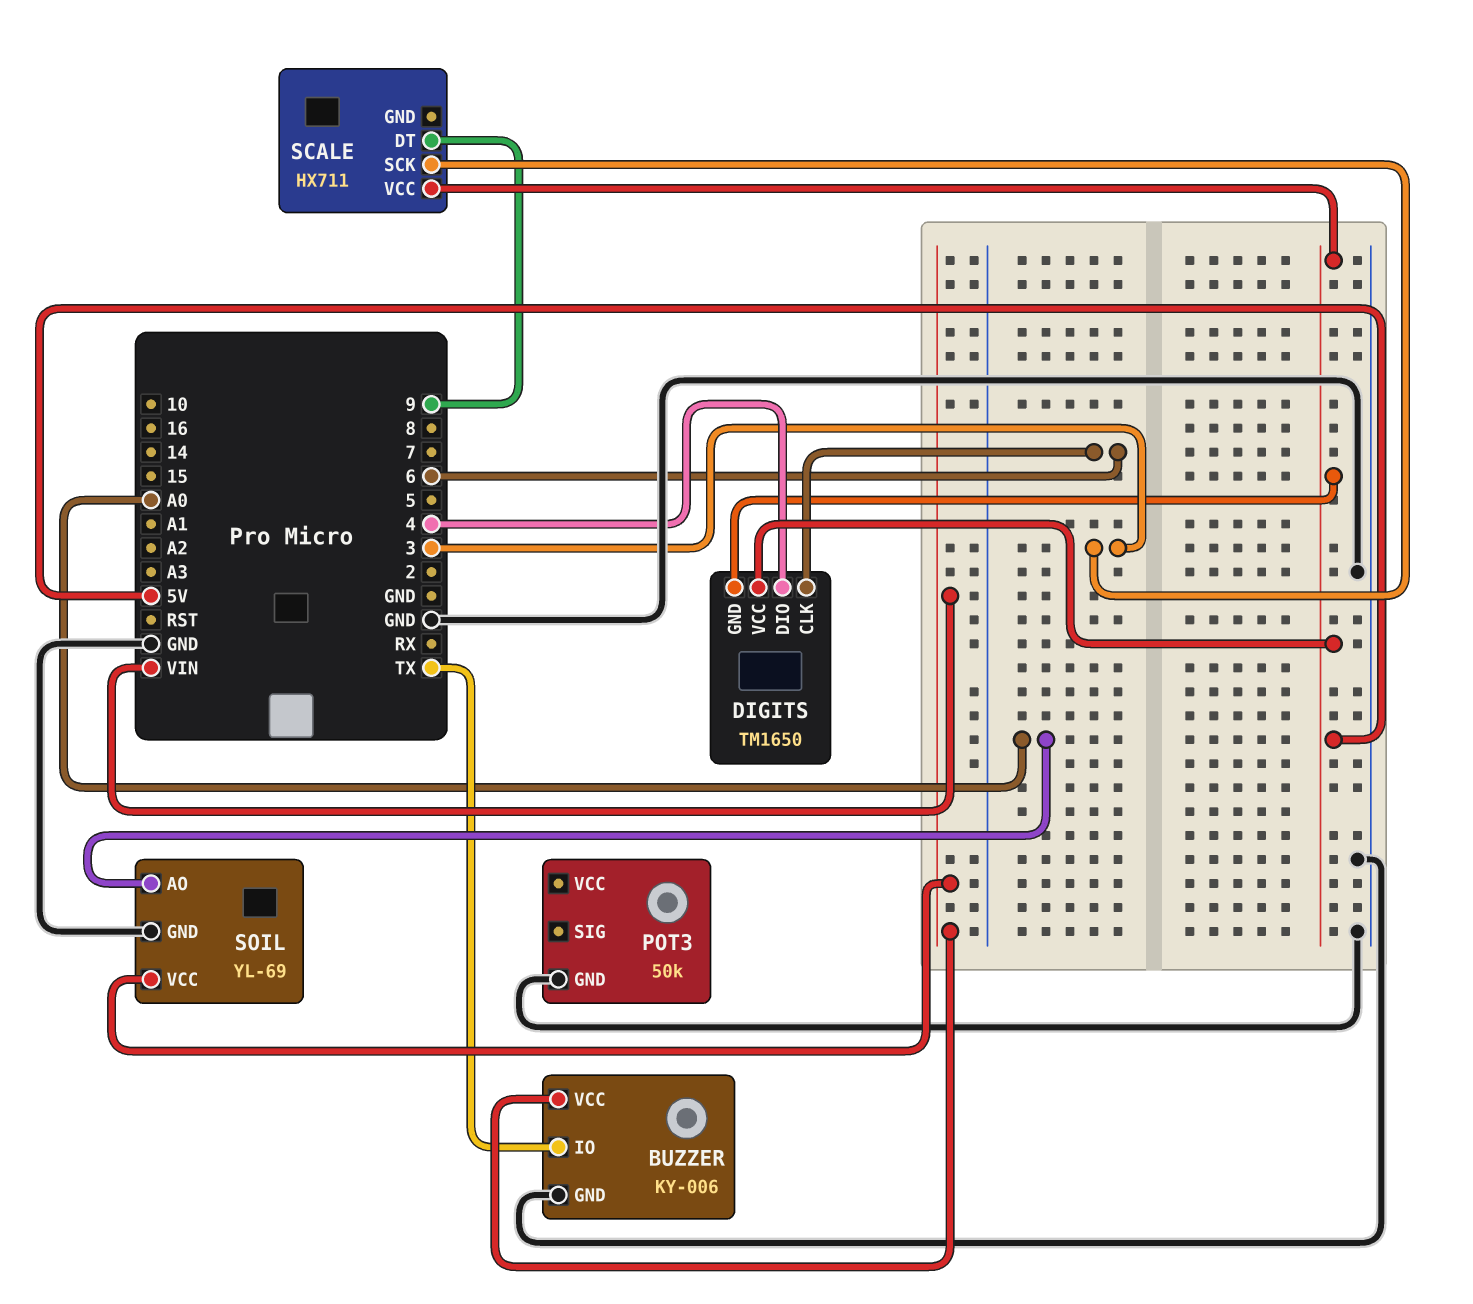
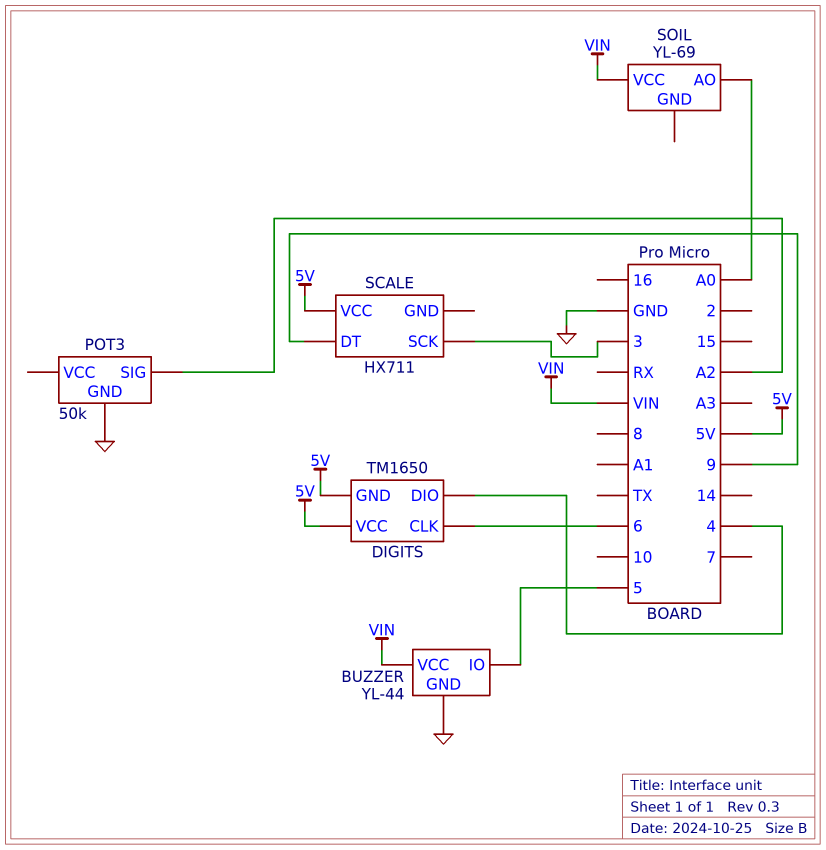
BUZZER: KY-006 -> YL-44
BUZZER pin IO: TX -> 5
POT3 pin SIG: none -> A2
SOIL pin GND: GND -> none

